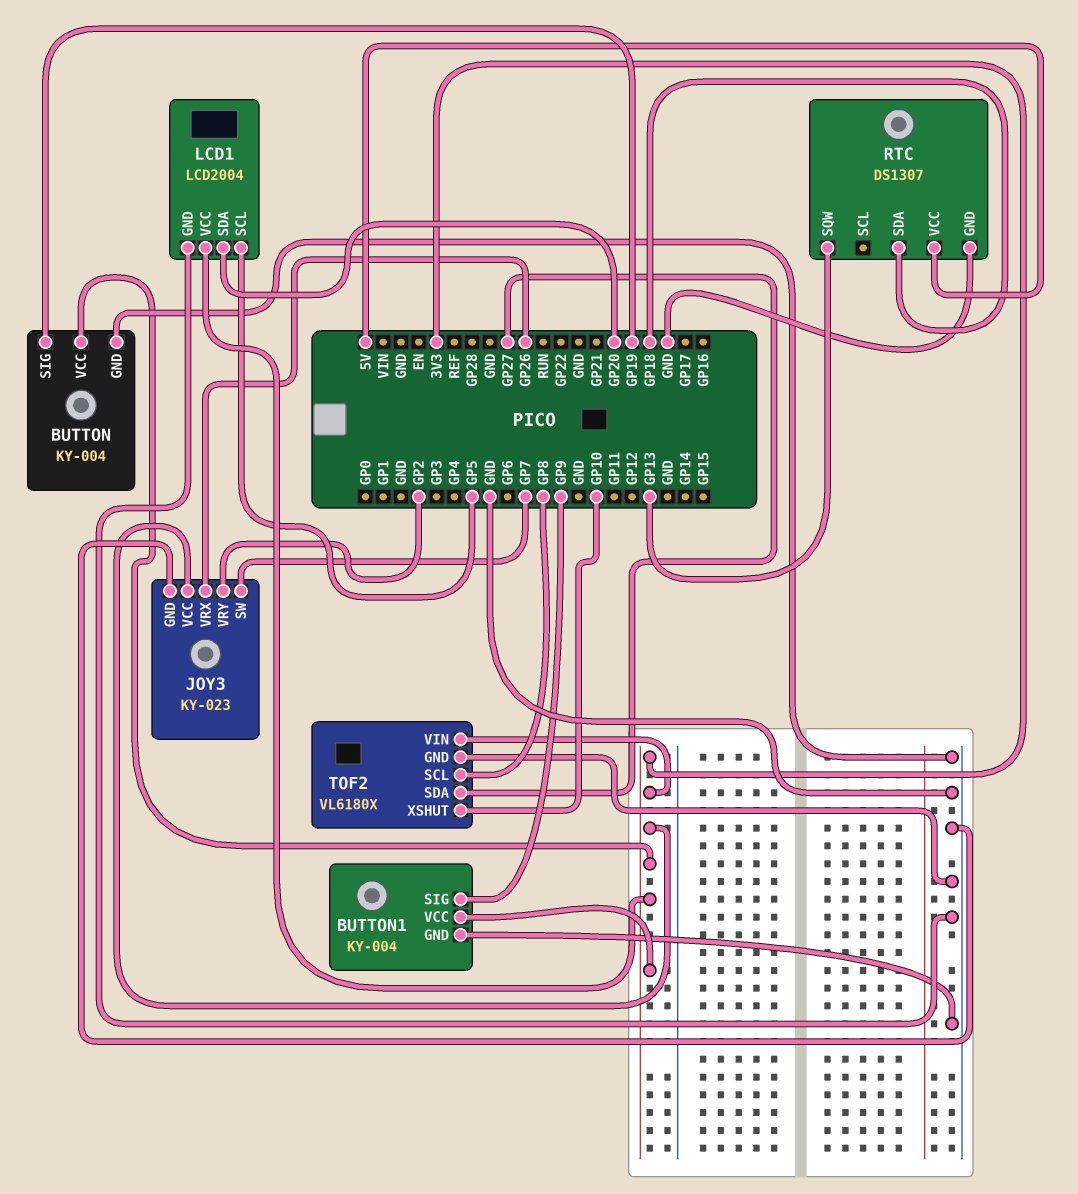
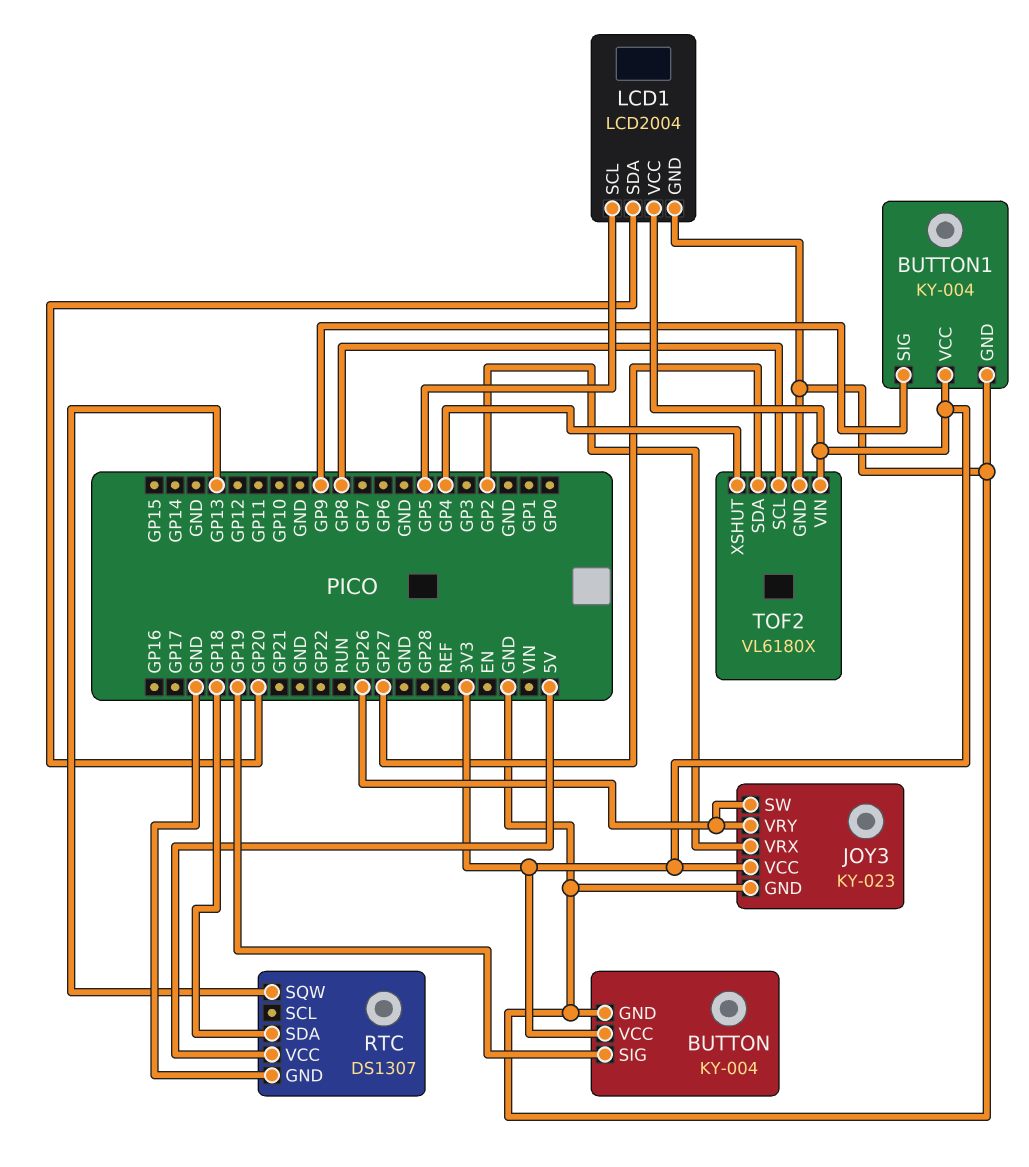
JOY3 pin SW: GP7 -> GP26
JOY3 pin VRX: GP26 -> GP2
JOY3 pin VRY: GP2 -> GP26
TOF2 pin XSHUT: GP10 -> GP4

